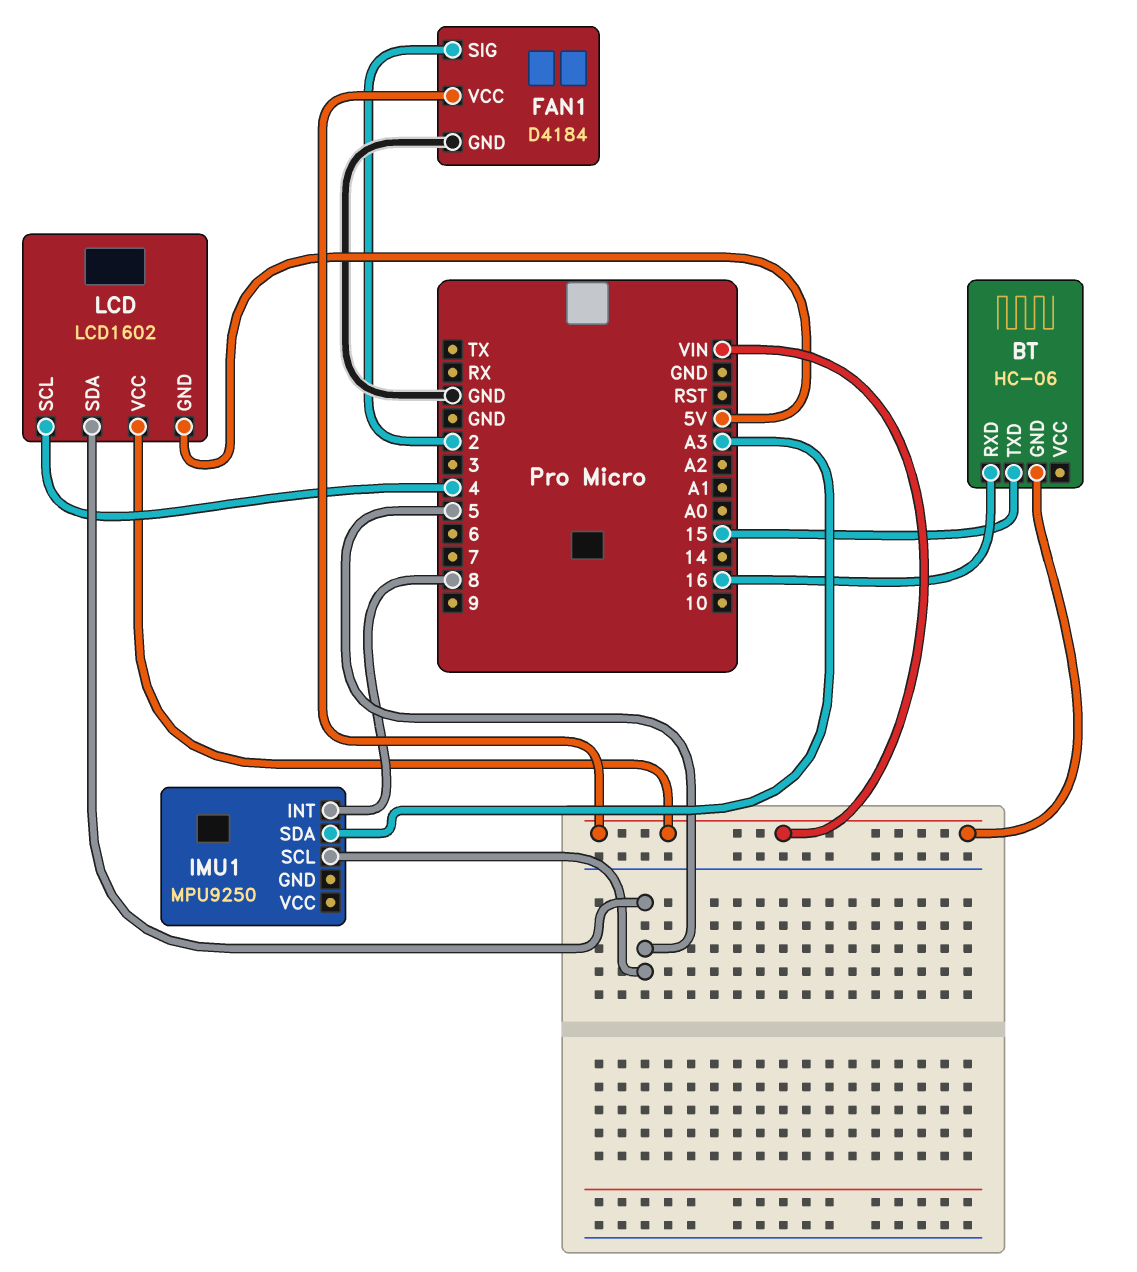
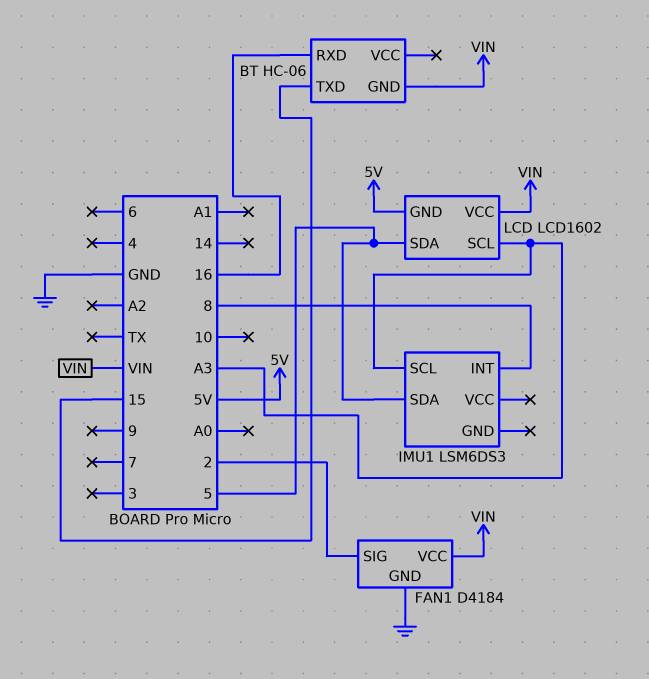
IMU1: MPU9250 -> LSM6DS3
IMU1 pin SCL: 5 -> A3
IMU1 pin SDA: A3 -> 5
LCD pin SCL: 4 -> A3

